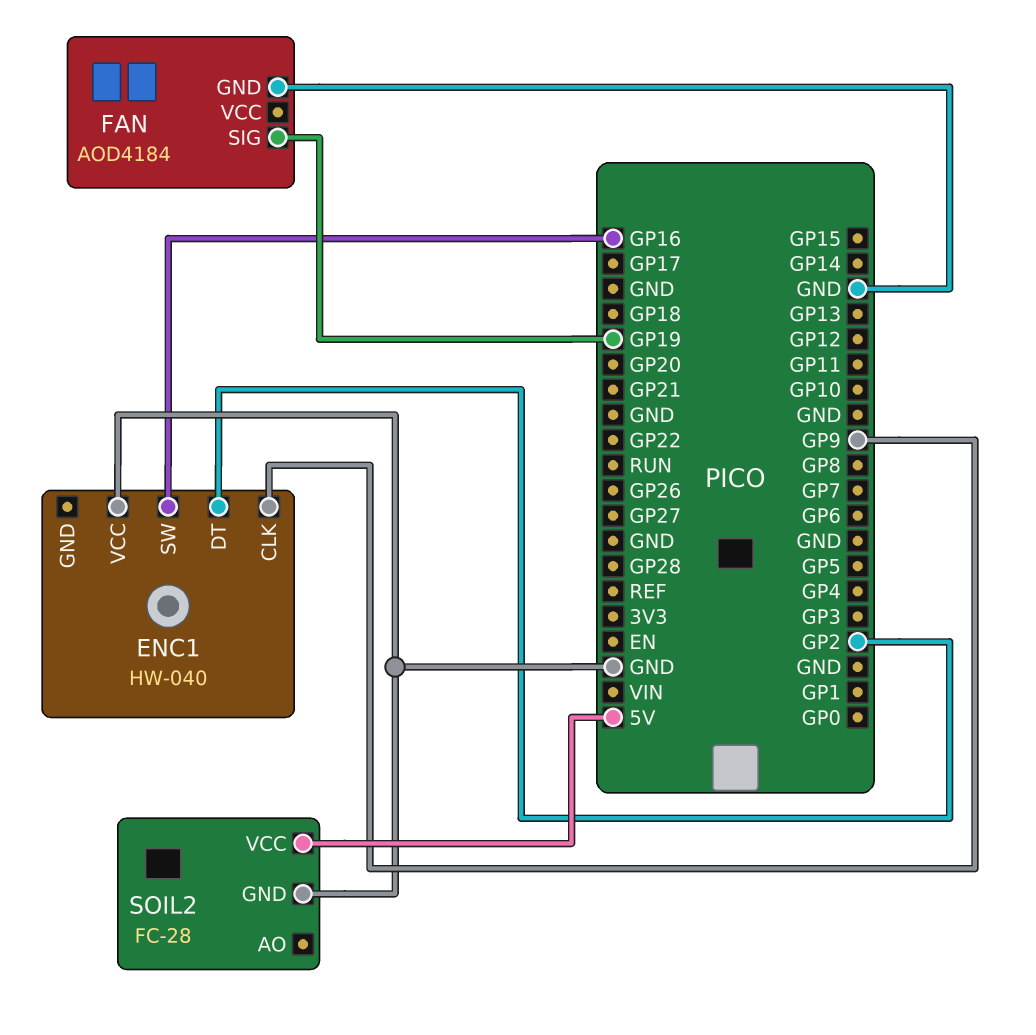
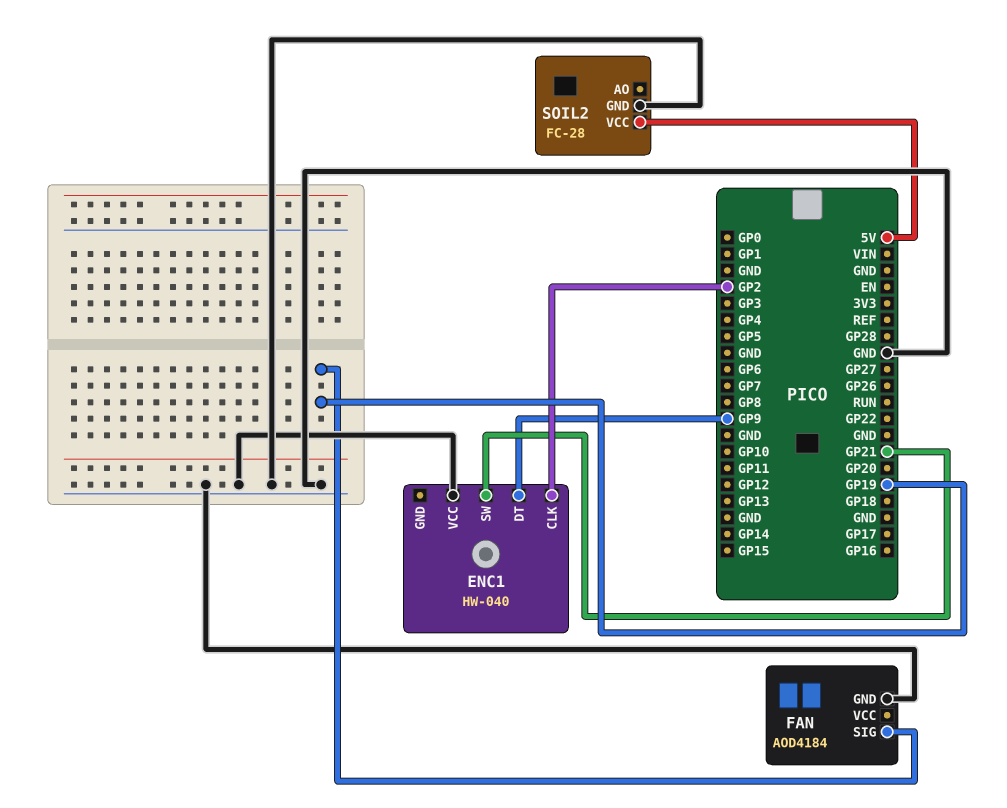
ENC1 pin CLK: GP9 -> GP2
ENC1 pin DT: GP2 -> GP9
ENC1 pin SW: GP16 -> GP21

